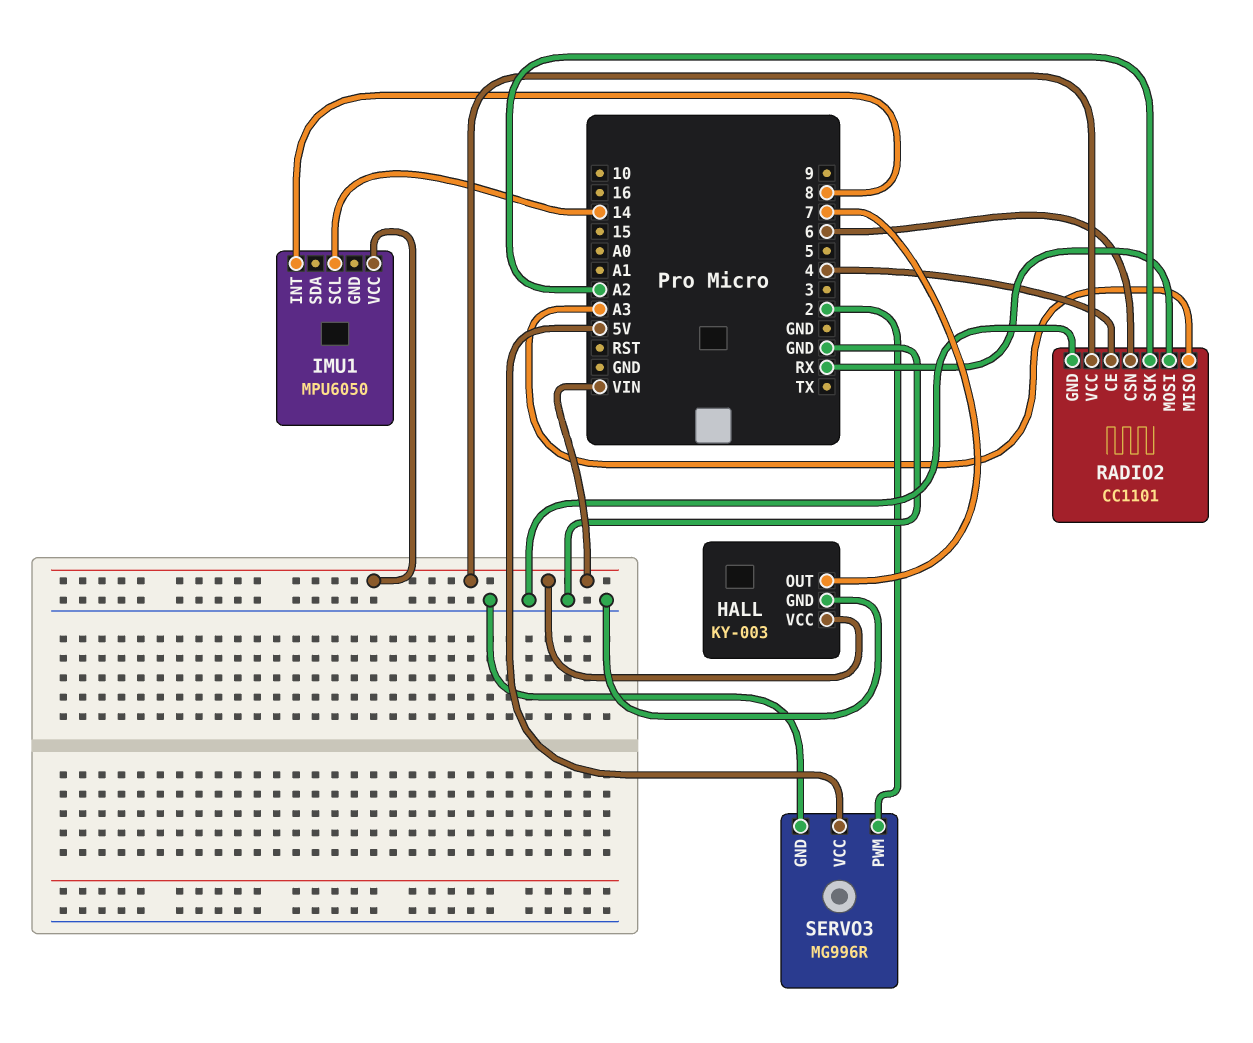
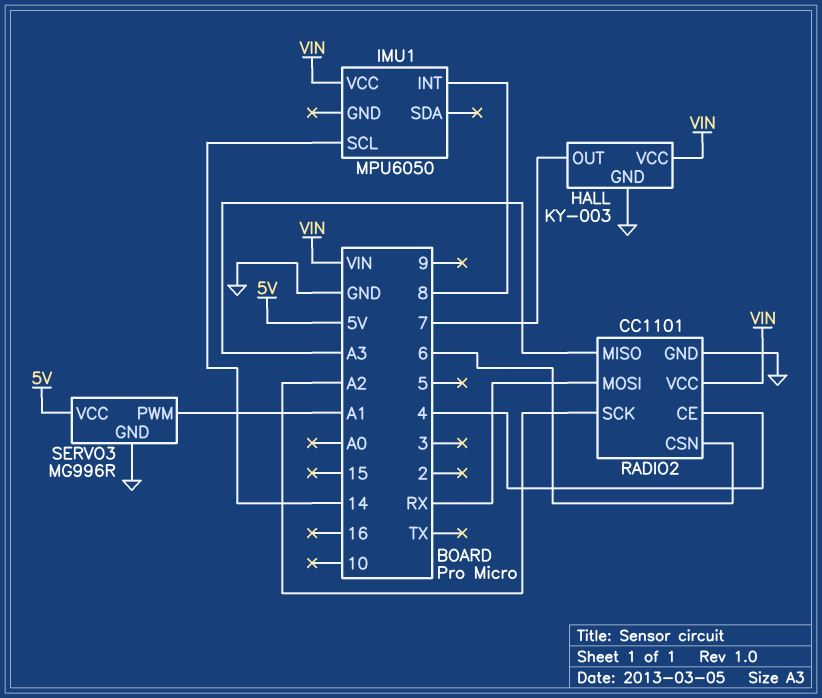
SERVO3 pin PWM: 2 -> A1

